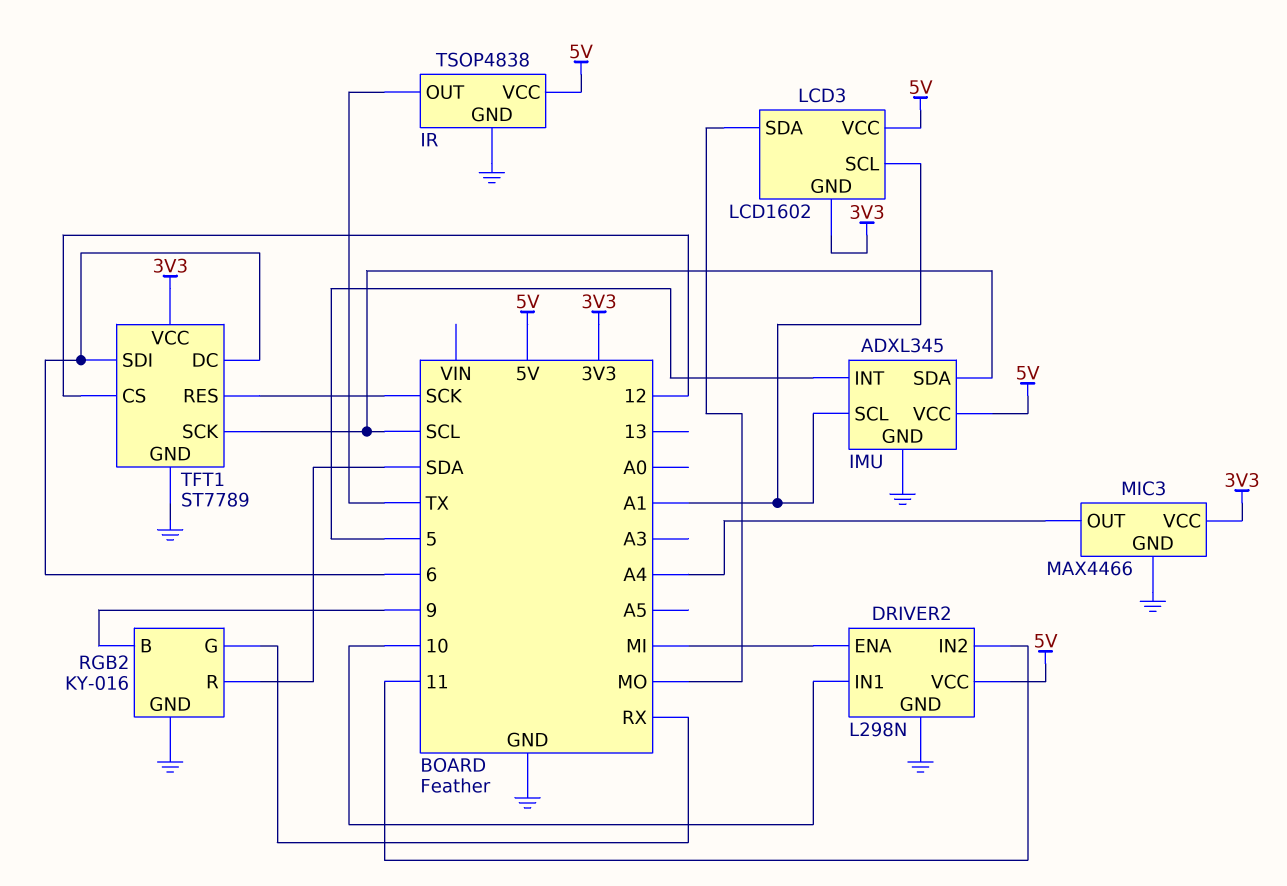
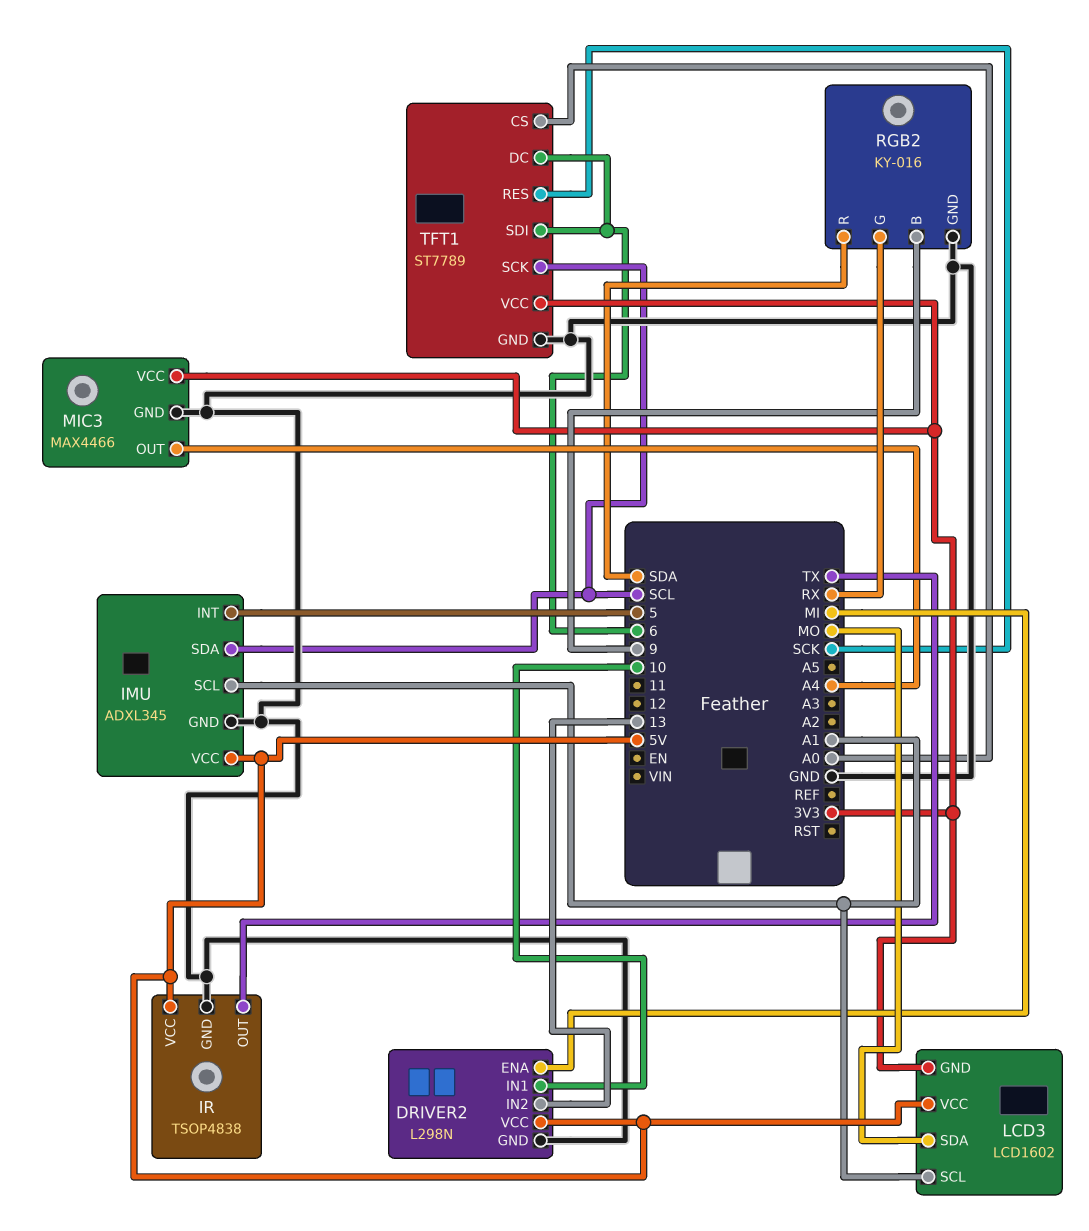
DRIVER2 pin IN2: 11 -> 13
TFT1 pin CS: 12 -> A0

